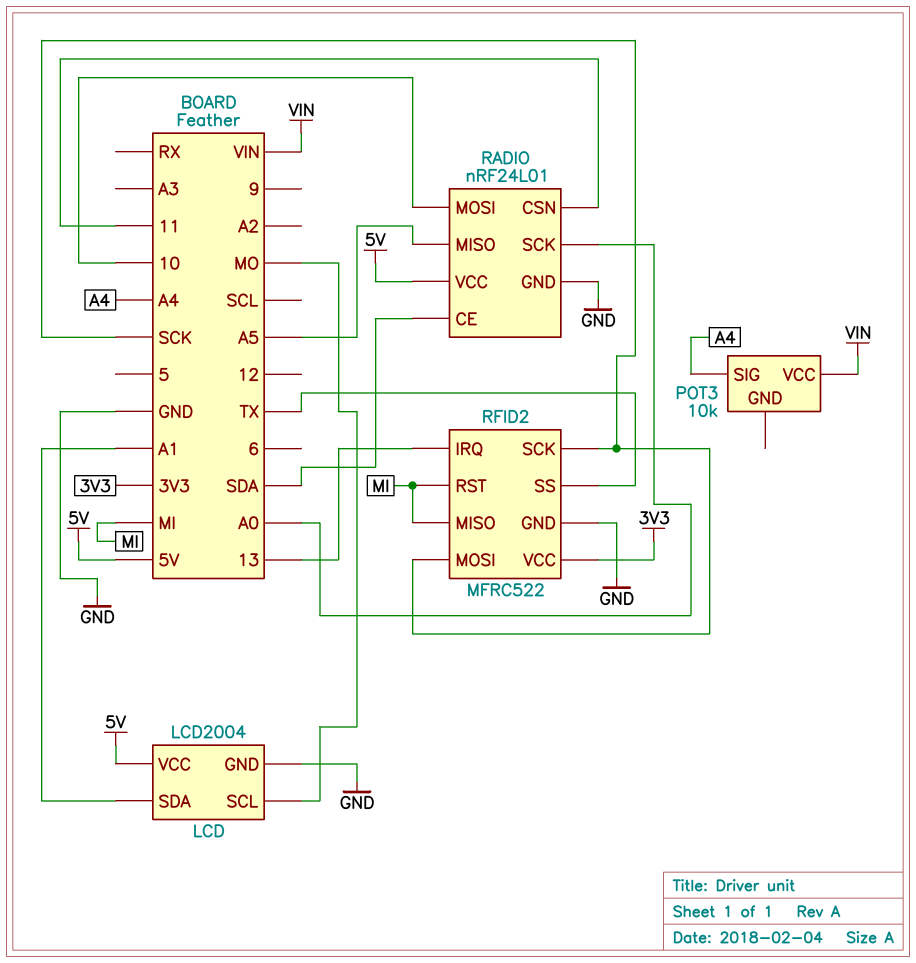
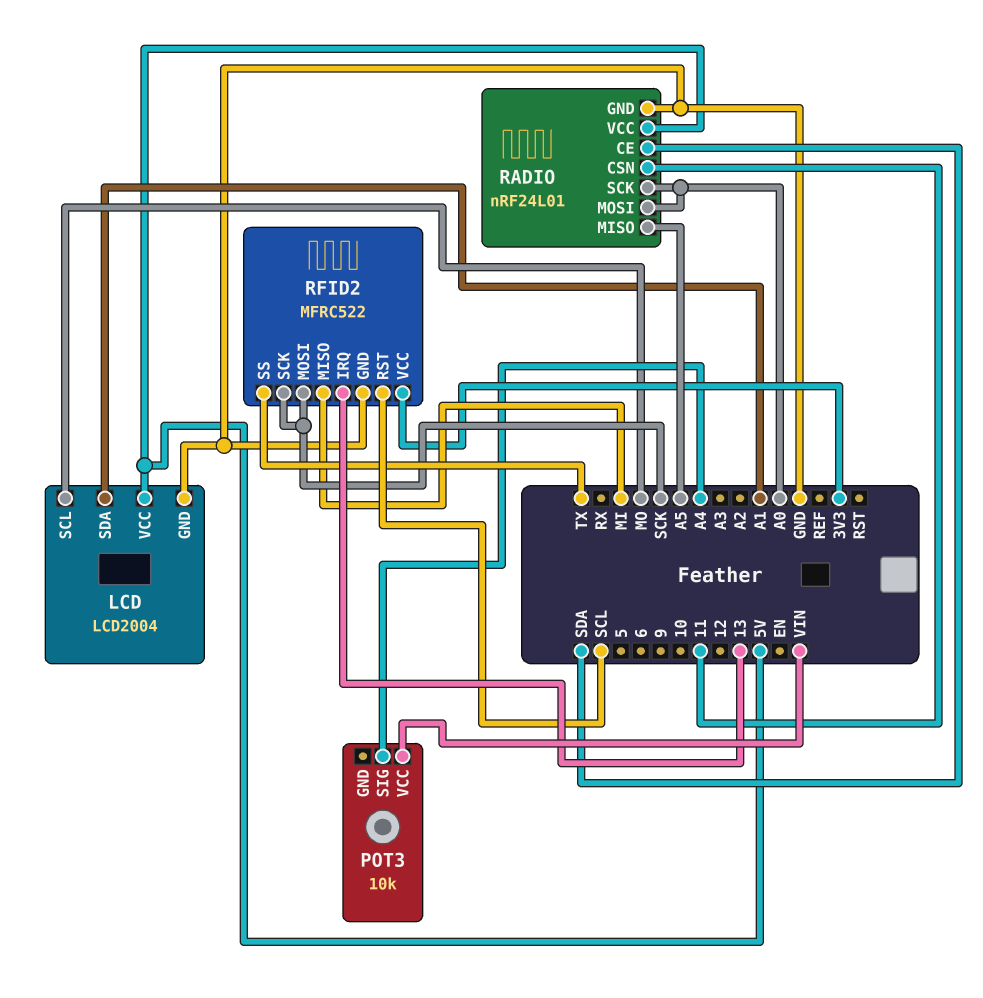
RADIO pin MOSI: 10 -> A0
RFID2 pin RST: MI -> SCL

